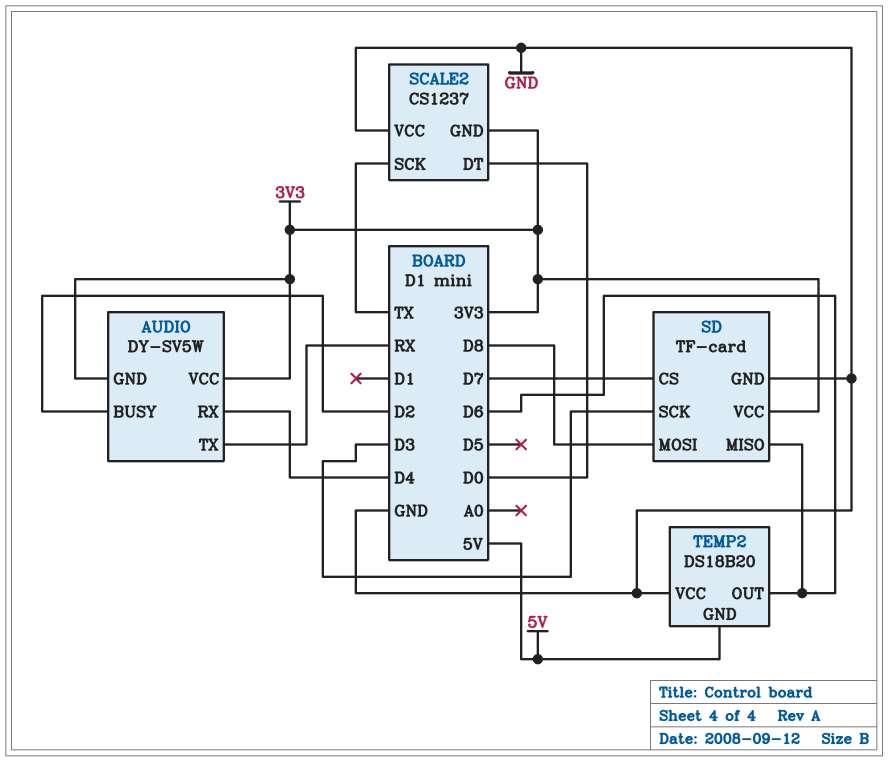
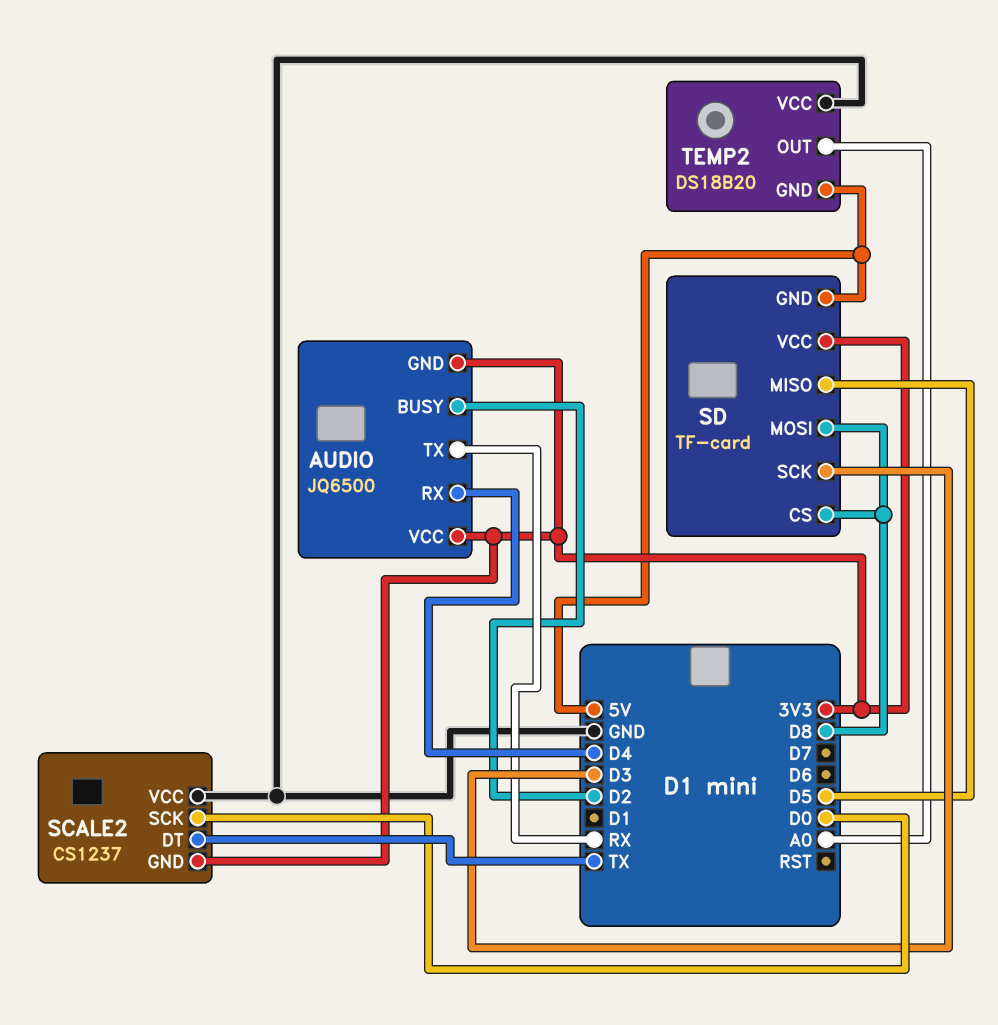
AUDIO: DY-SV5W -> JQ6500
SCALE2 pin DT: D0 -> TX
SCALE2 pin SCK: TX -> D0
SD pin CS: D7 -> D8
SD pin GND: GND -> 5V
SD pin MISO: D6 -> D5
TEMP2 pin OUT: D6 -> A0

